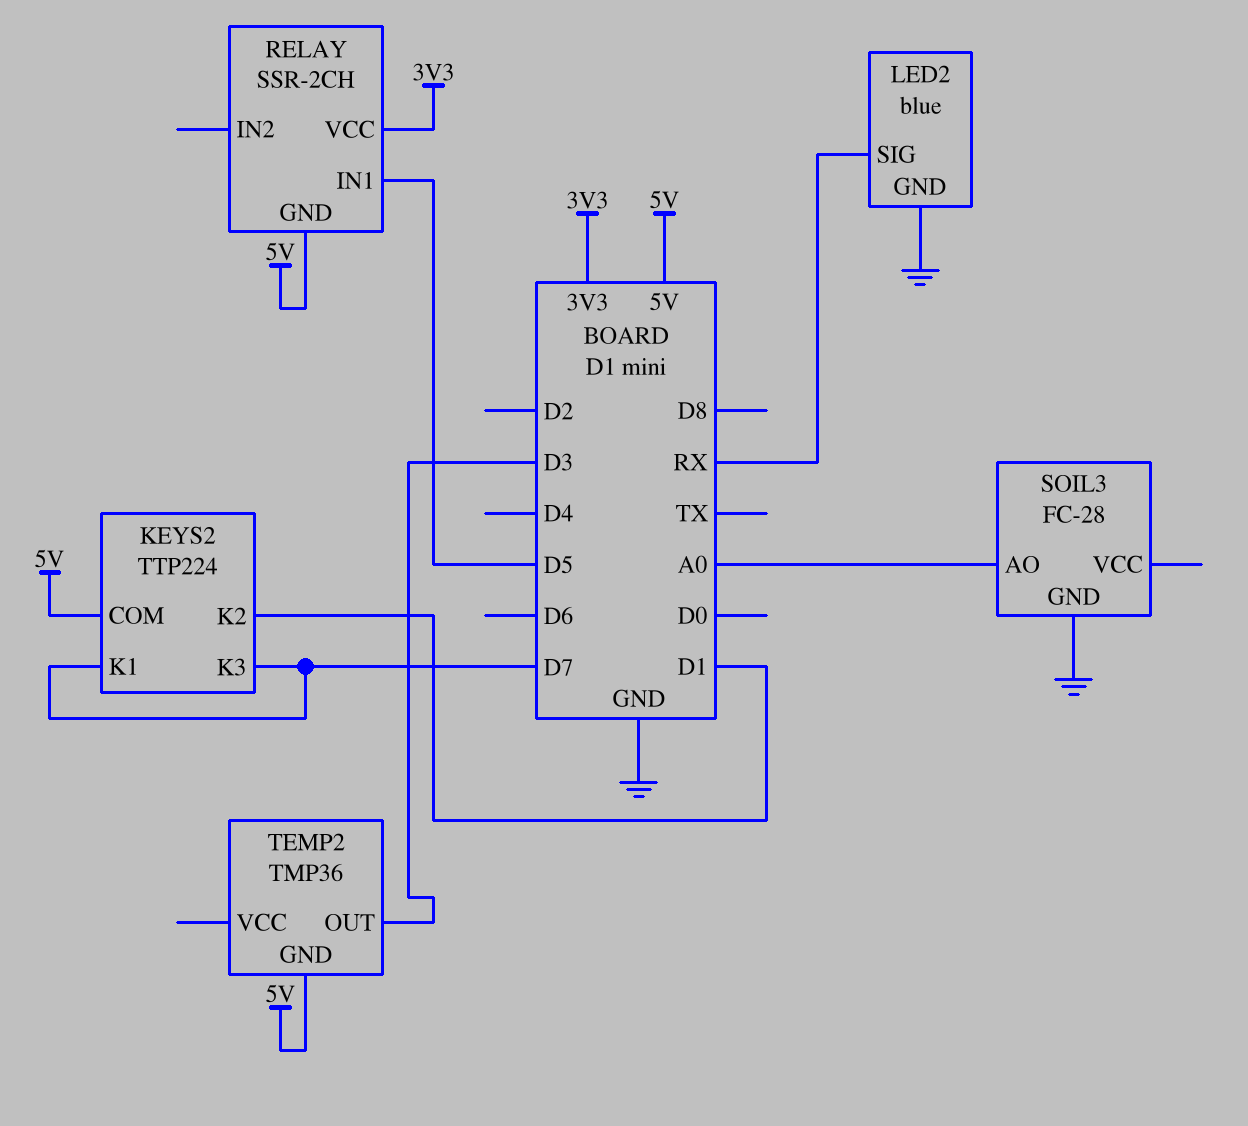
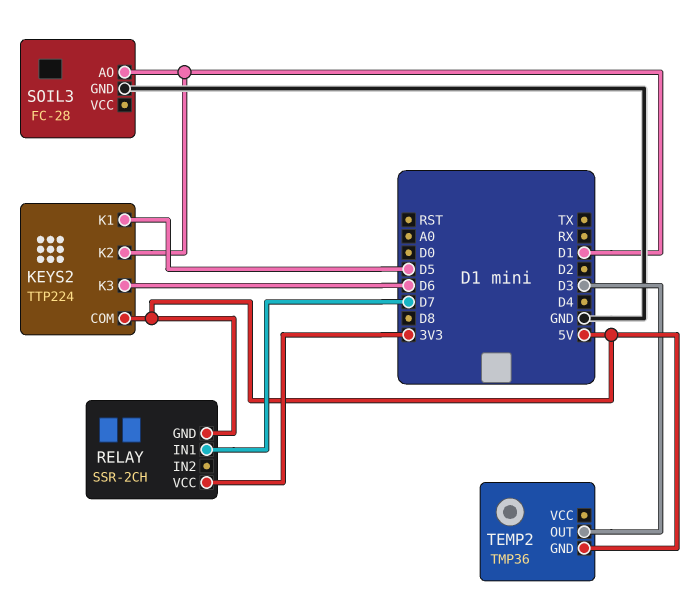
KEYS2 pin K1: D7 -> D5
KEYS2 pin K3: D7 -> D6
LED2: blue -> none
LED2 pin GND: GND -> none
LED2 pin SIG: RX -> none
RELAY pin IN1: D5 -> D7
SOIL3 pin AO: A0 -> D1

